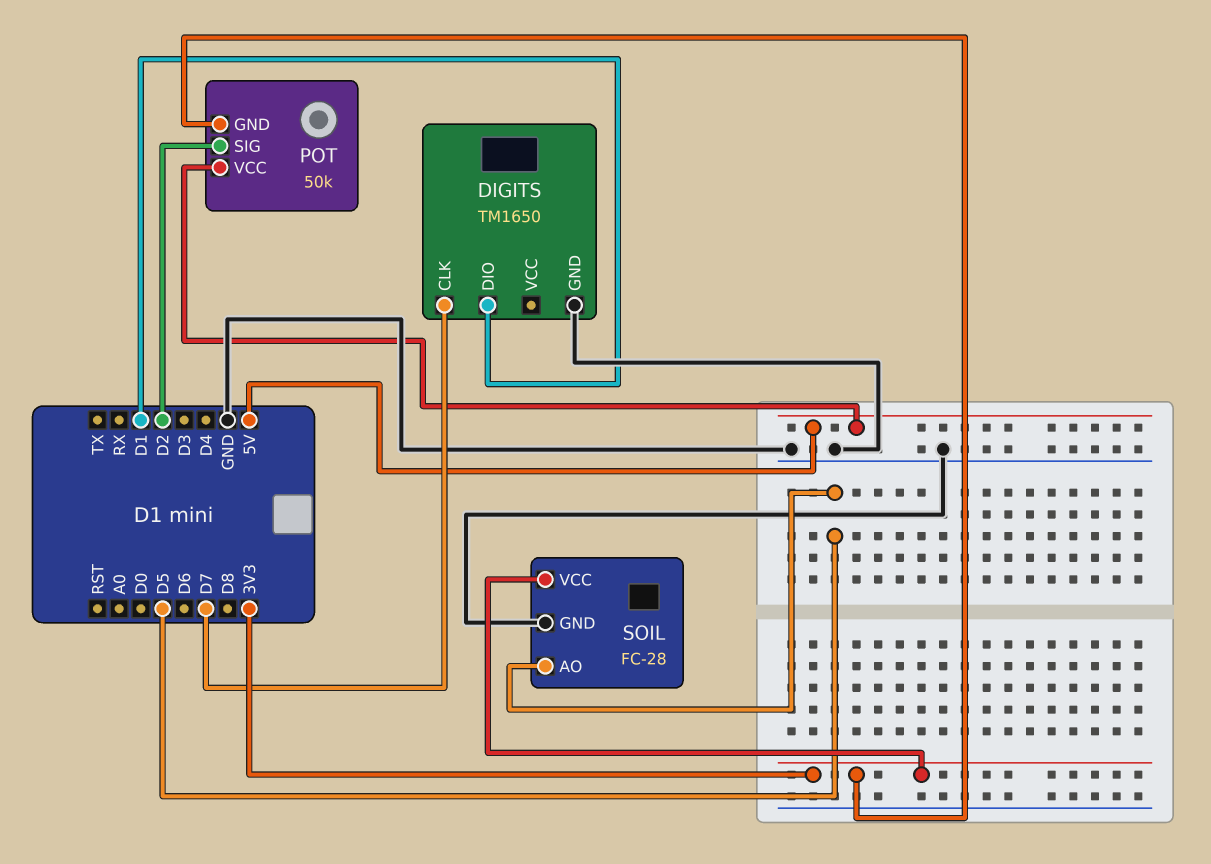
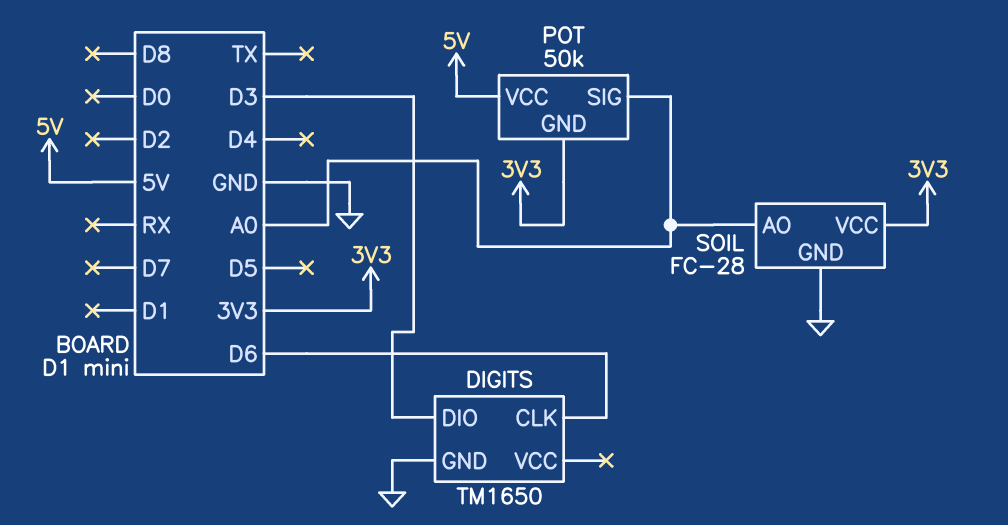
DIGITS pin CLK: D7 -> D6
DIGITS pin DIO: D1 -> D3
POT pin SIG: D2 -> A0
SOIL pin AO: D5 -> A0

